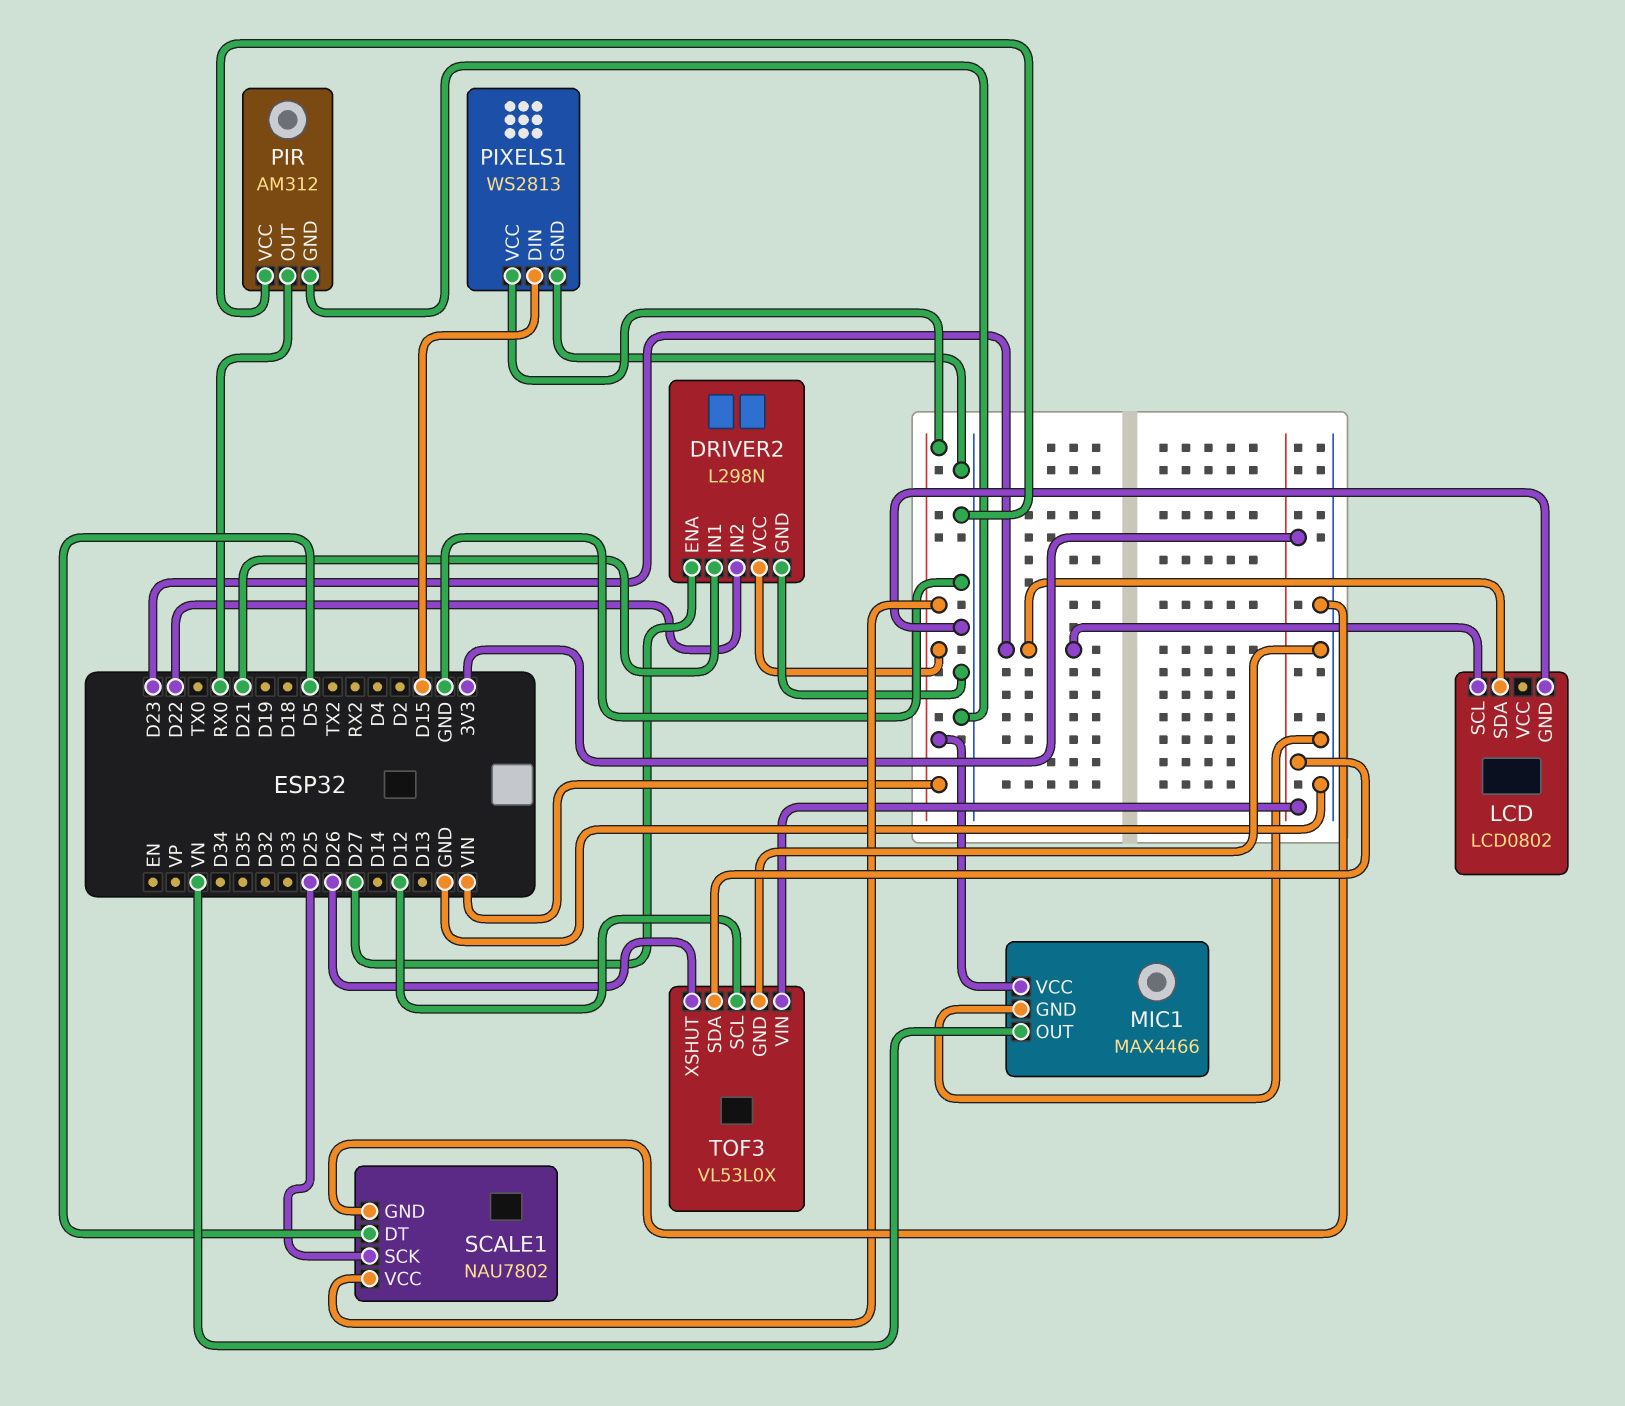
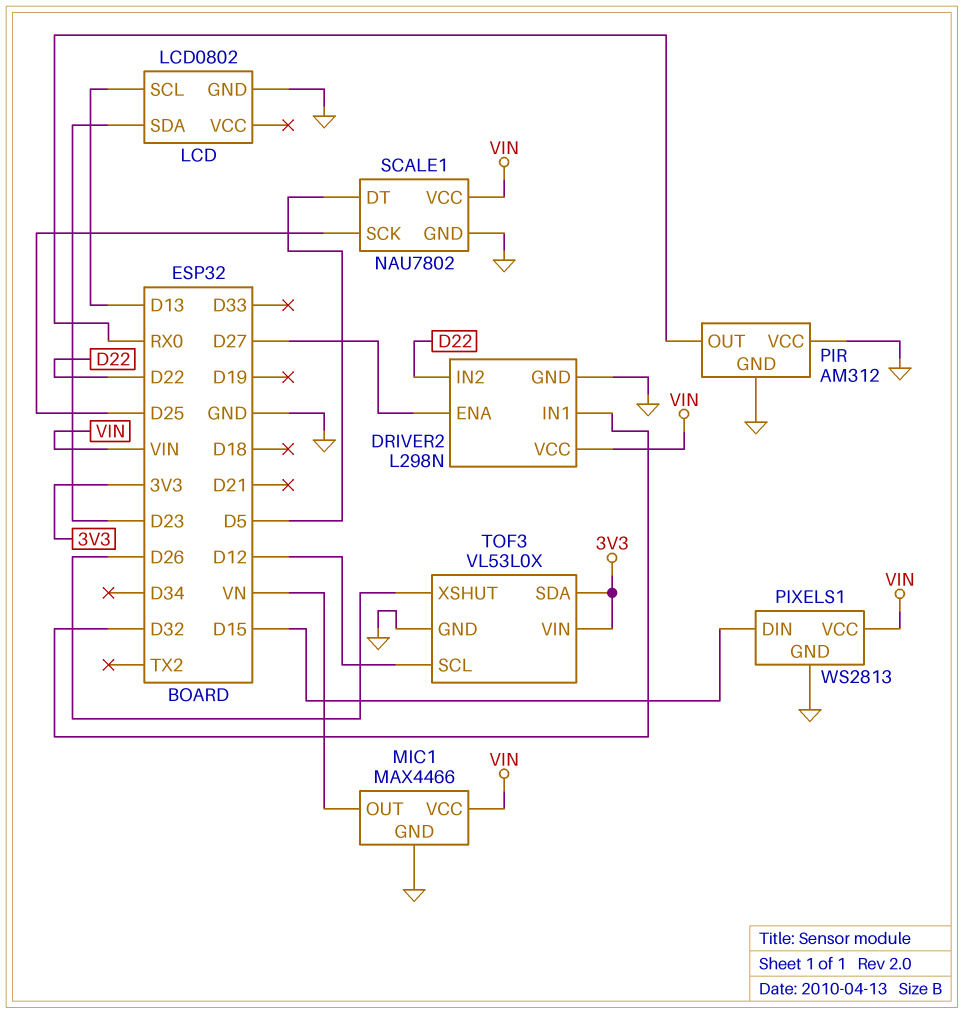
DRIVER2 pin IN1: D21 -> D32
LCD pin SCL: D23 -> D13

